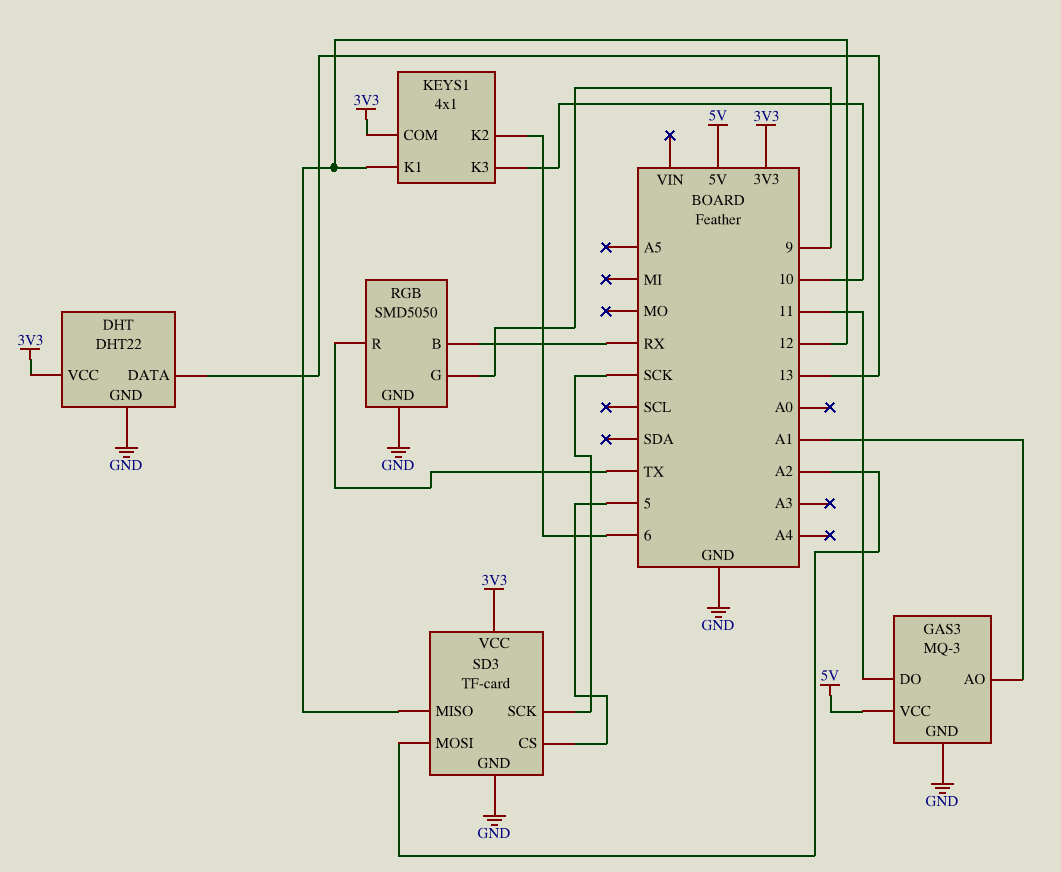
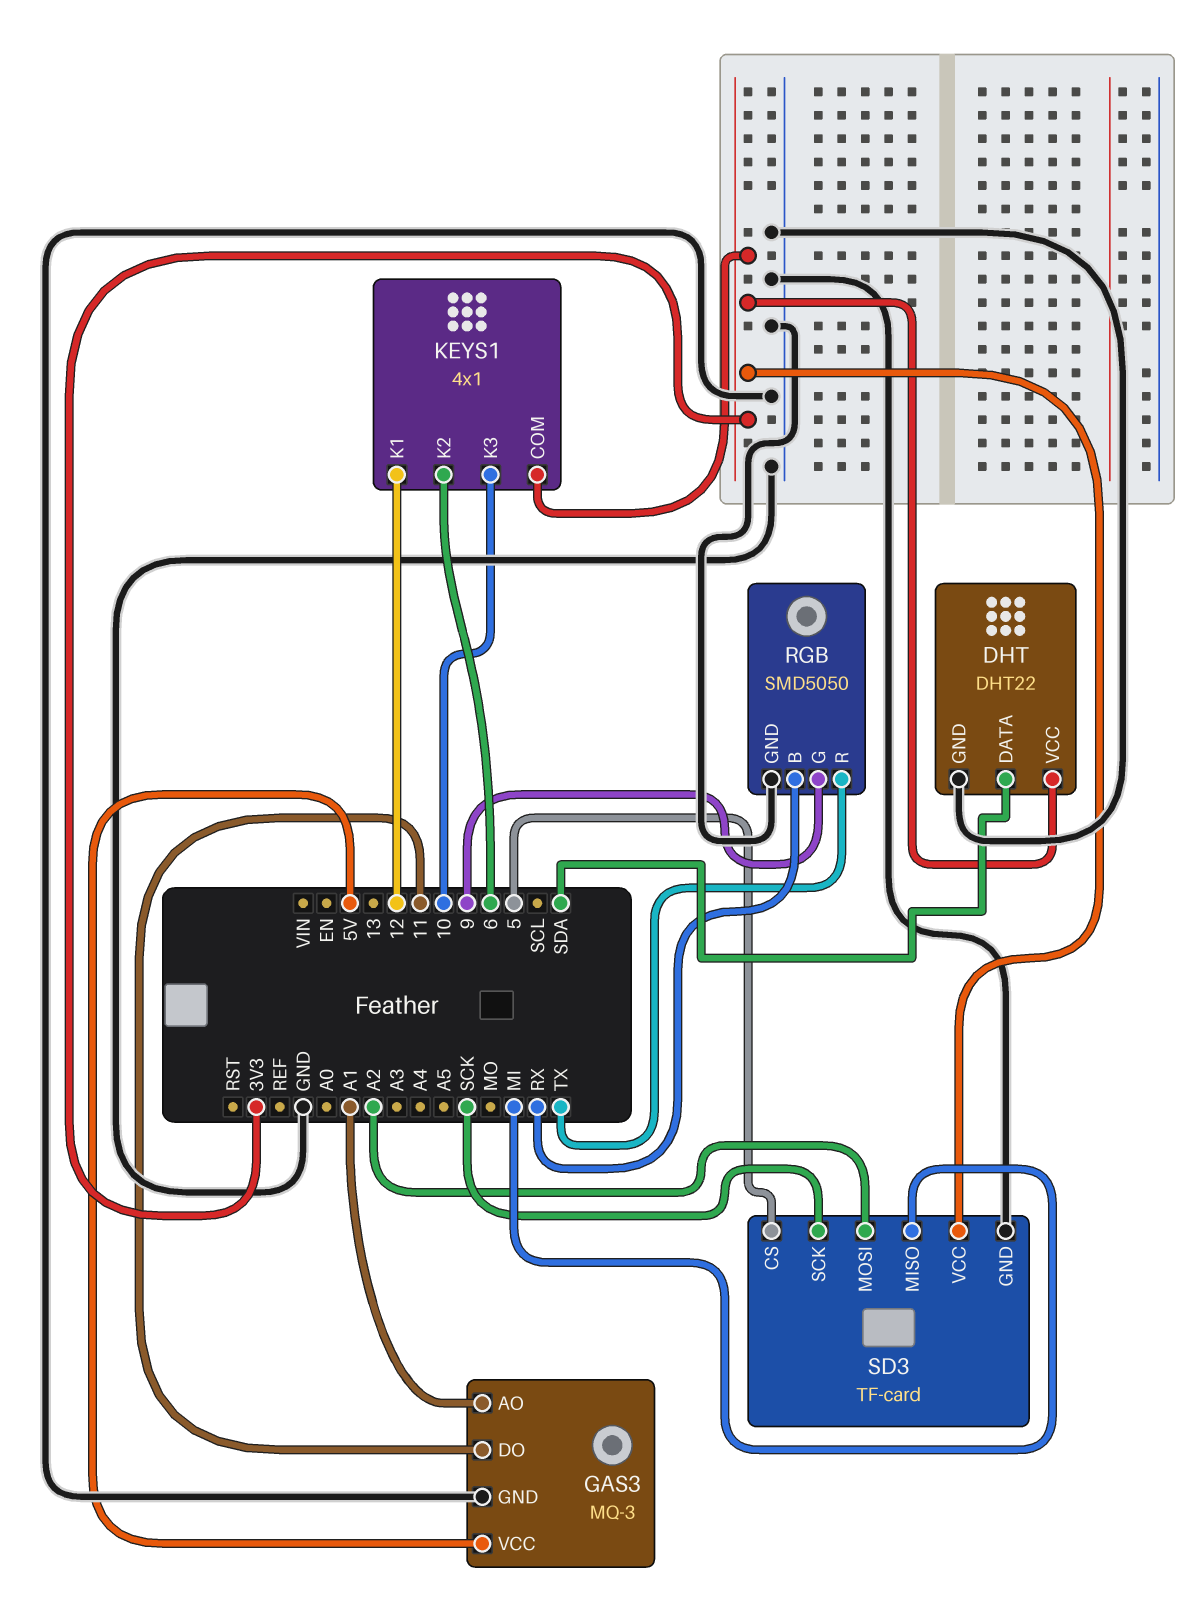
DHT pin DATA: 13 -> SDA
SD3 pin MISO: 12 -> MI

